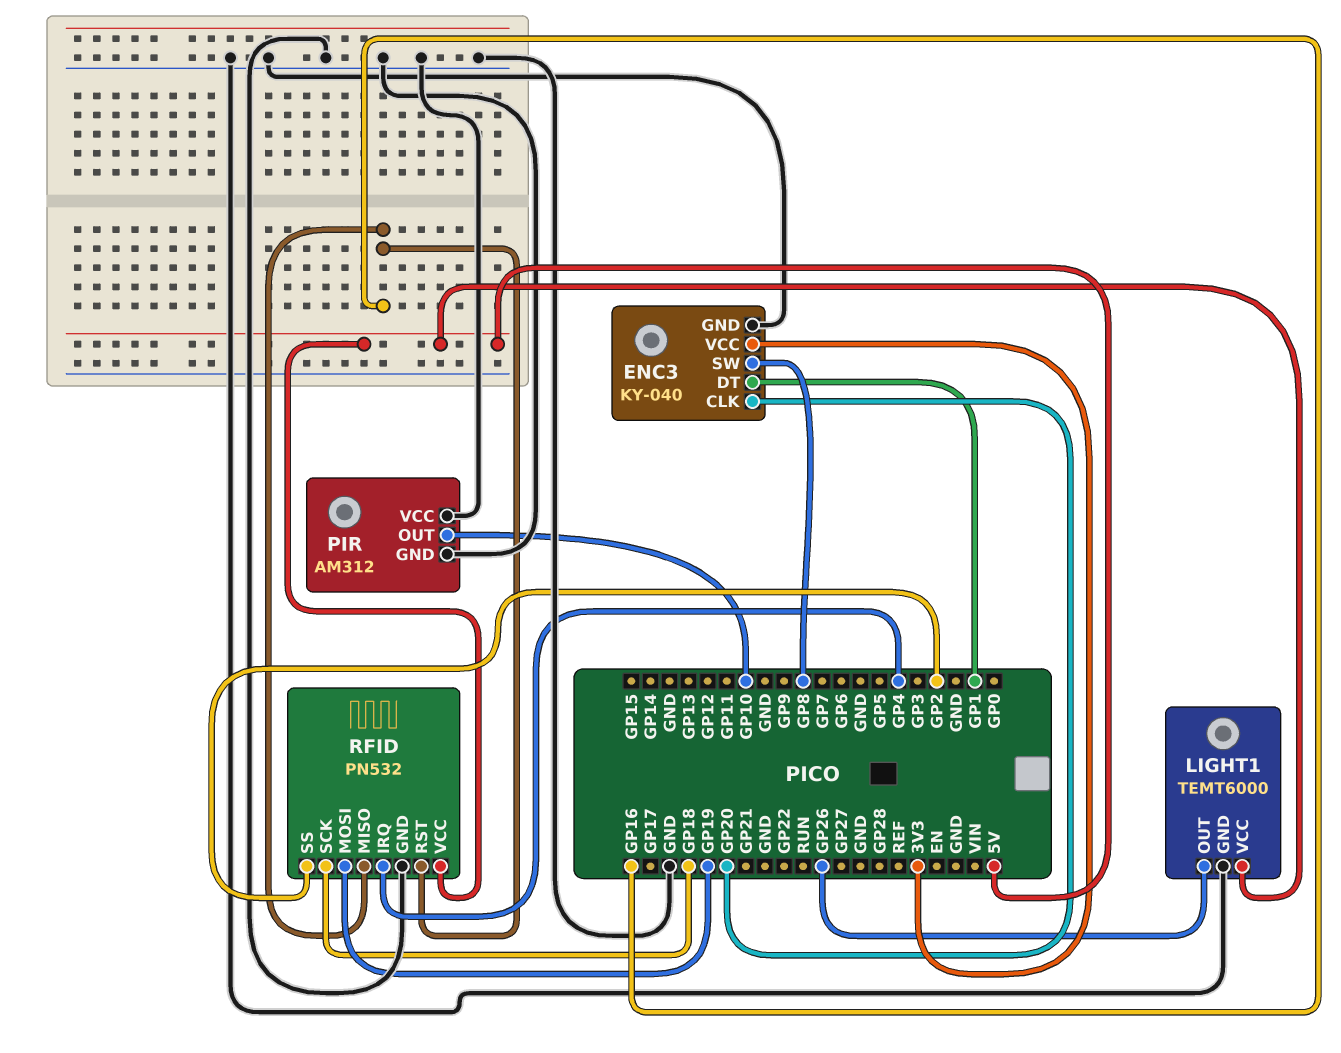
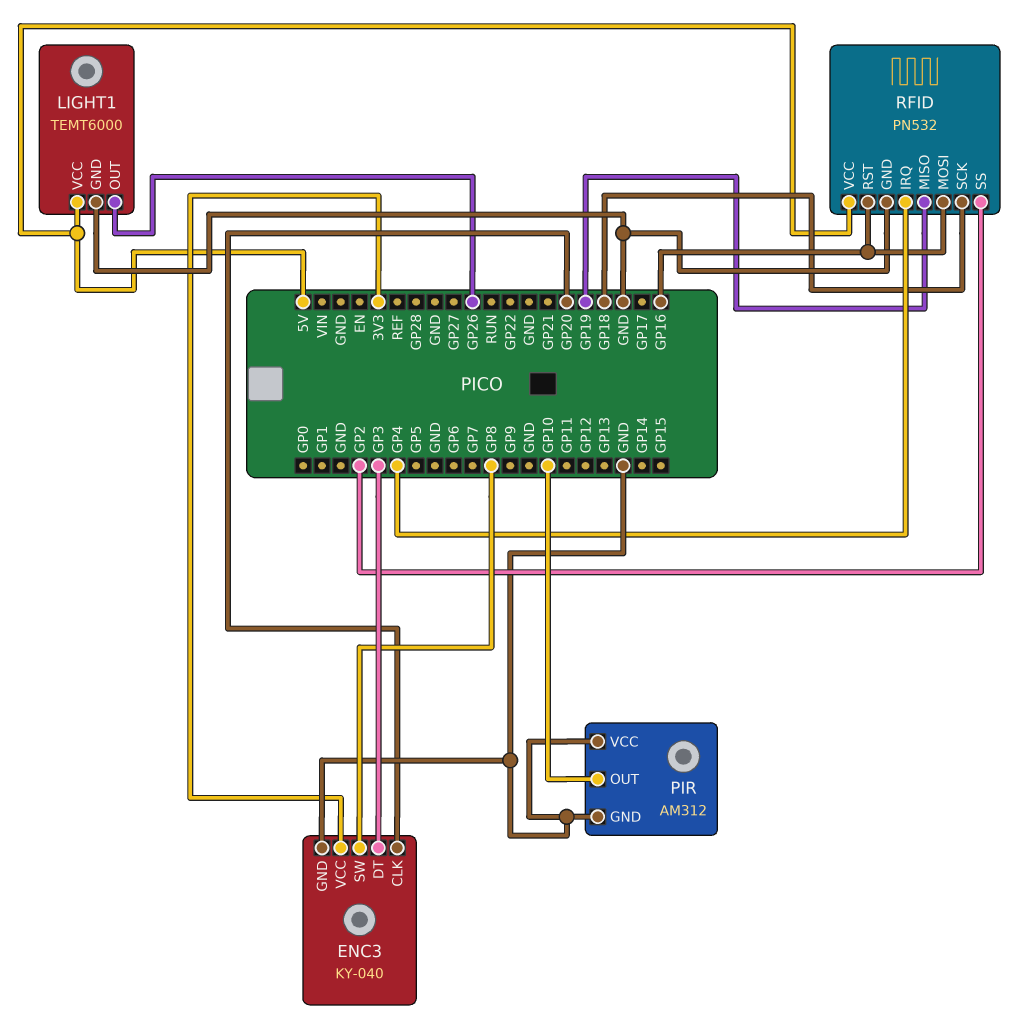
ENC3 pin DT: GP1 -> GP3
RFID pin MISO: GP16 -> GP19
RFID pin MOSI: GP19 -> GP16

